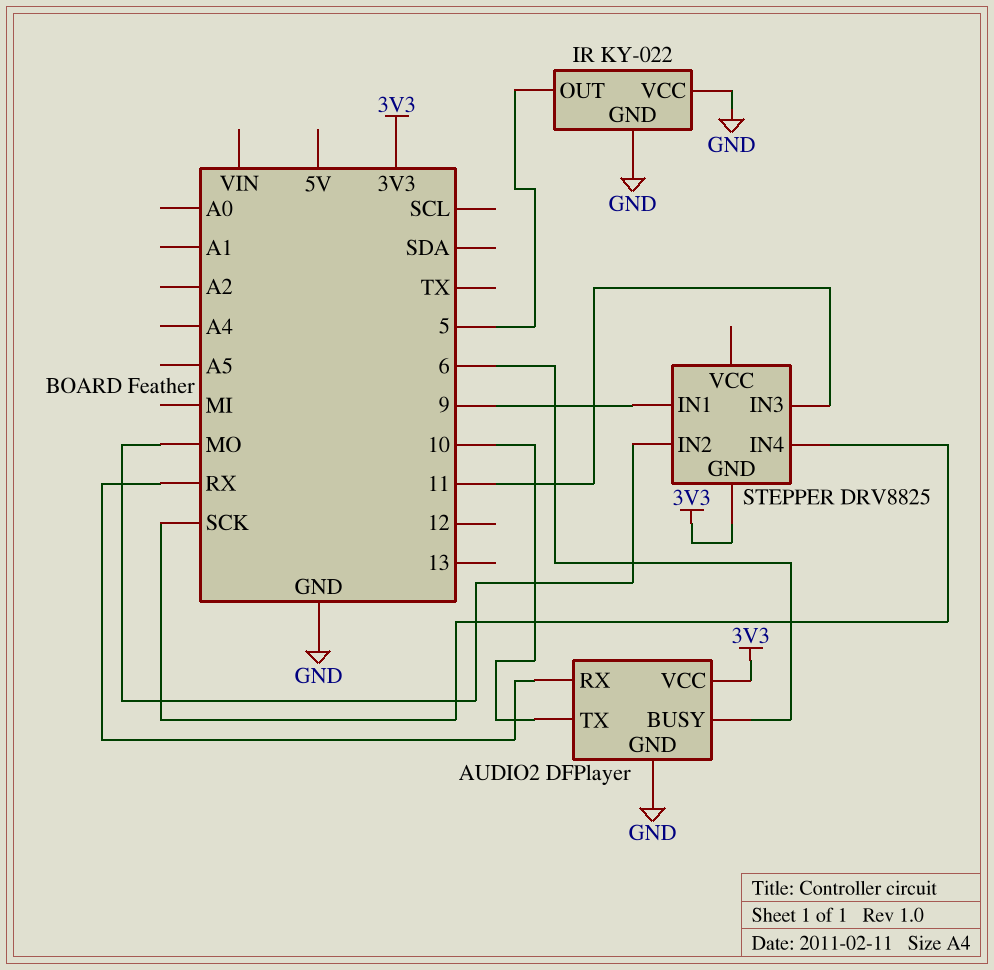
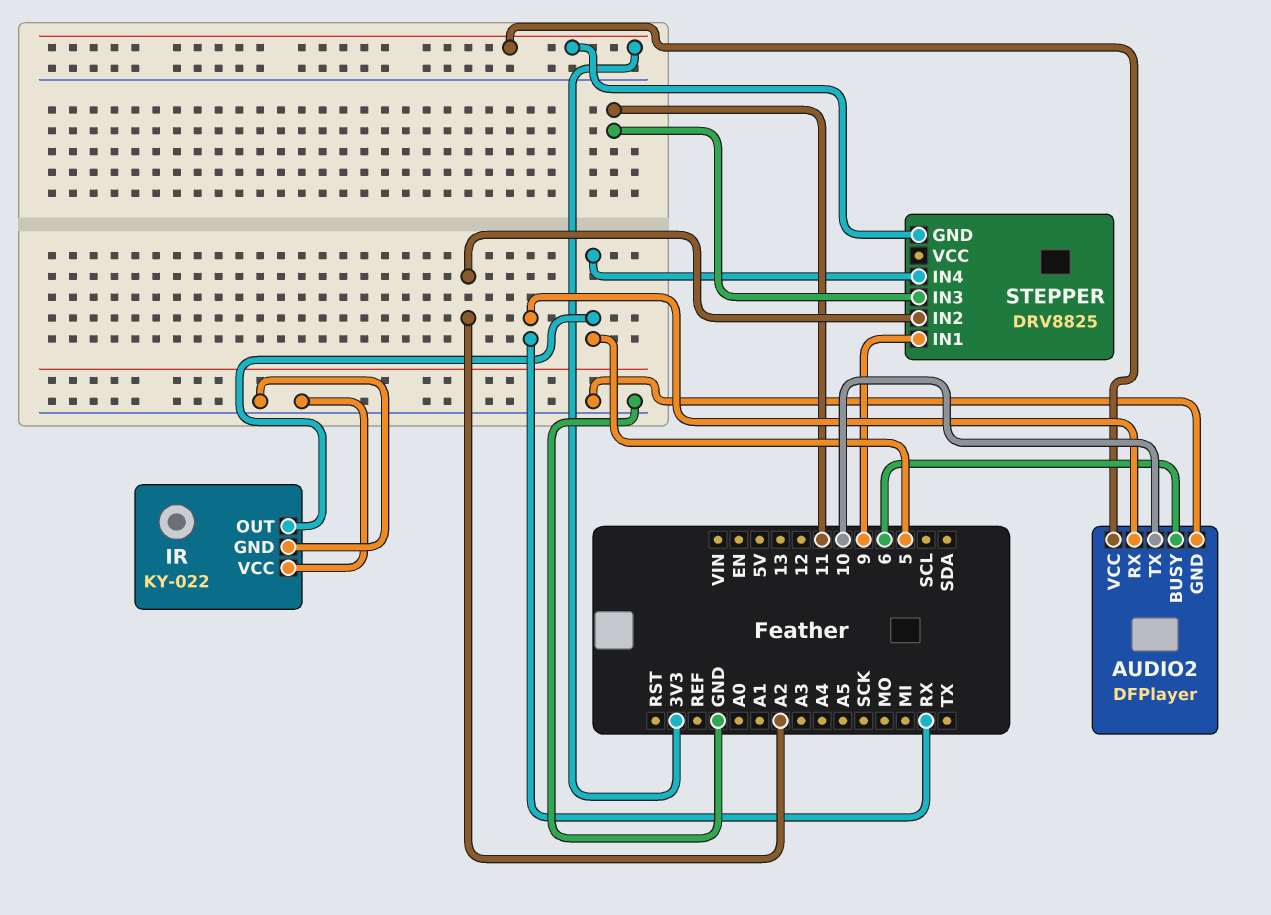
STEPPER pin IN2: MO -> A2
STEPPER pin IN4: SCK -> 5

